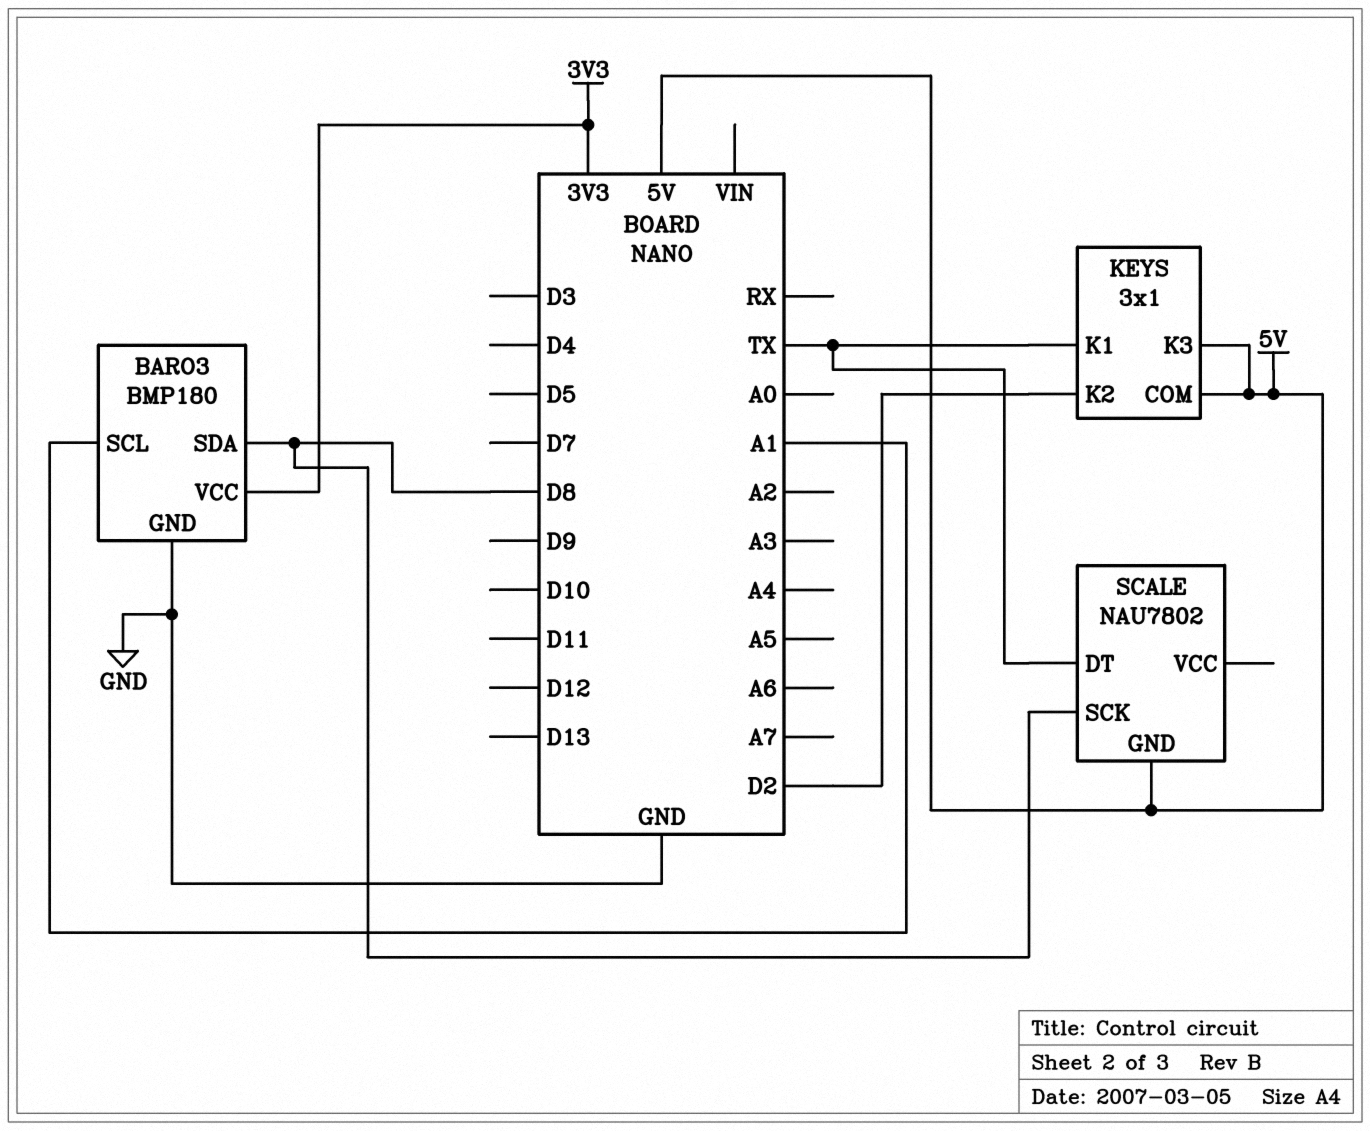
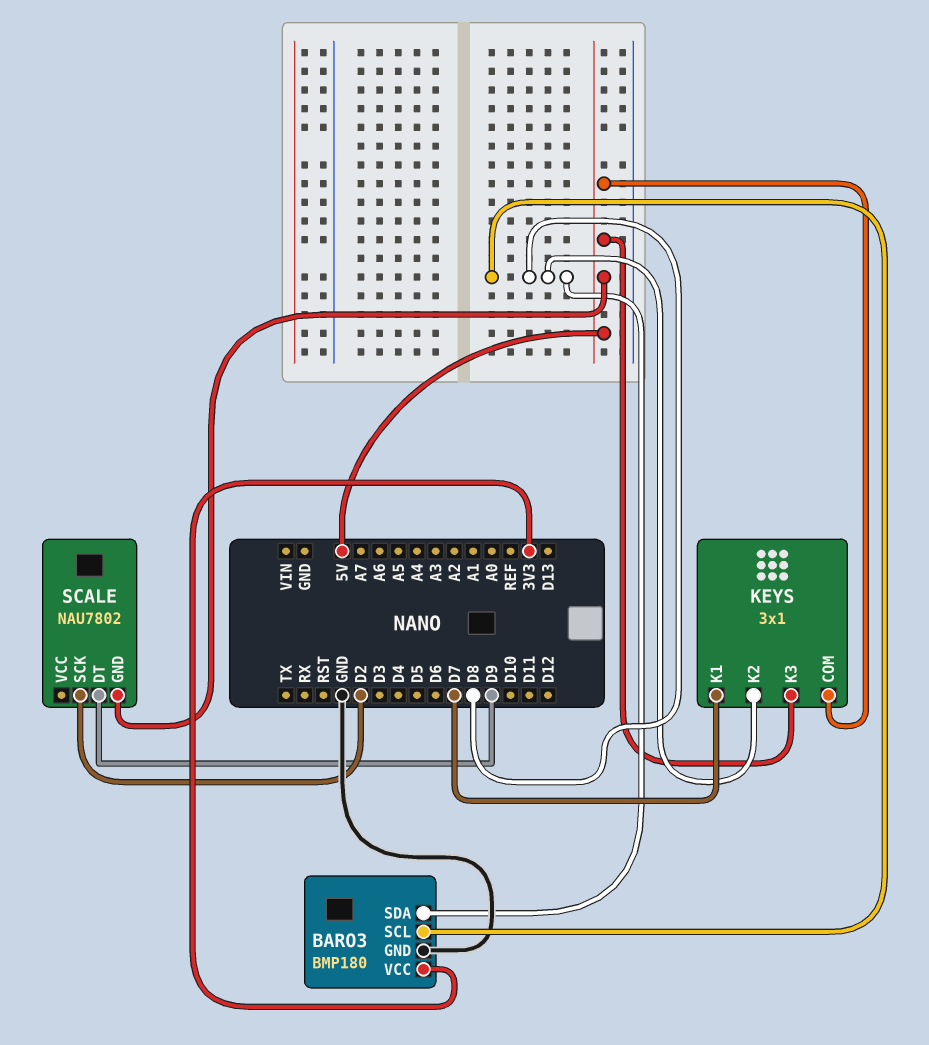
BARO3 pin SCL: A1 -> D8
KEYS pin K1: TX -> D7
KEYS pin K2: D2 -> D8
SCALE pin DT: TX -> D9
SCALE pin SCK: D8 -> D2

